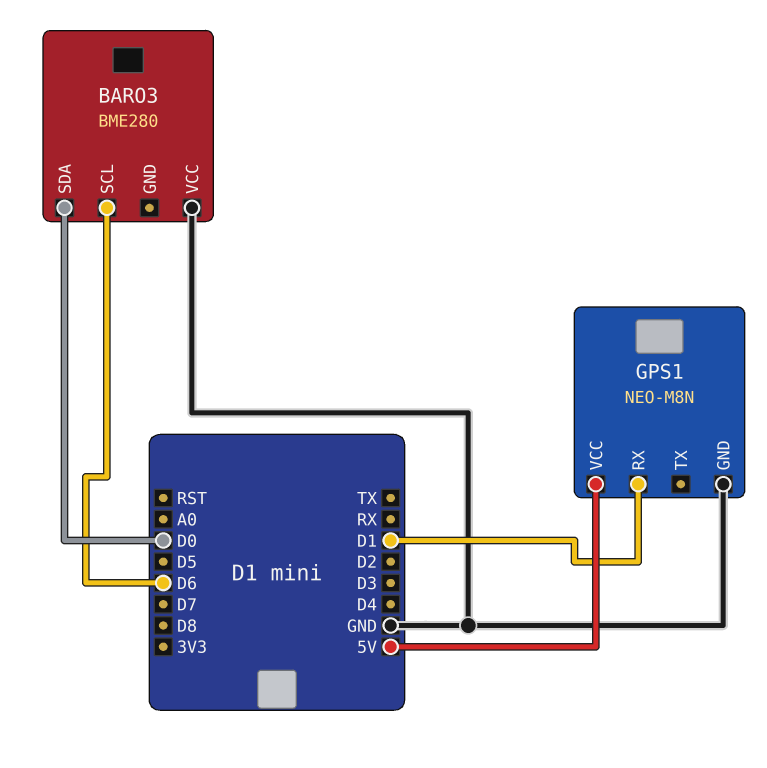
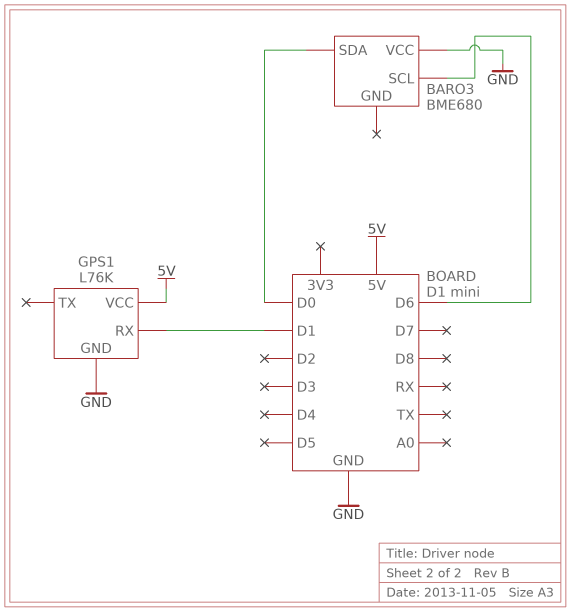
BARO3: BME280 -> BME680
GPS1: NEO-M8N -> L76K

